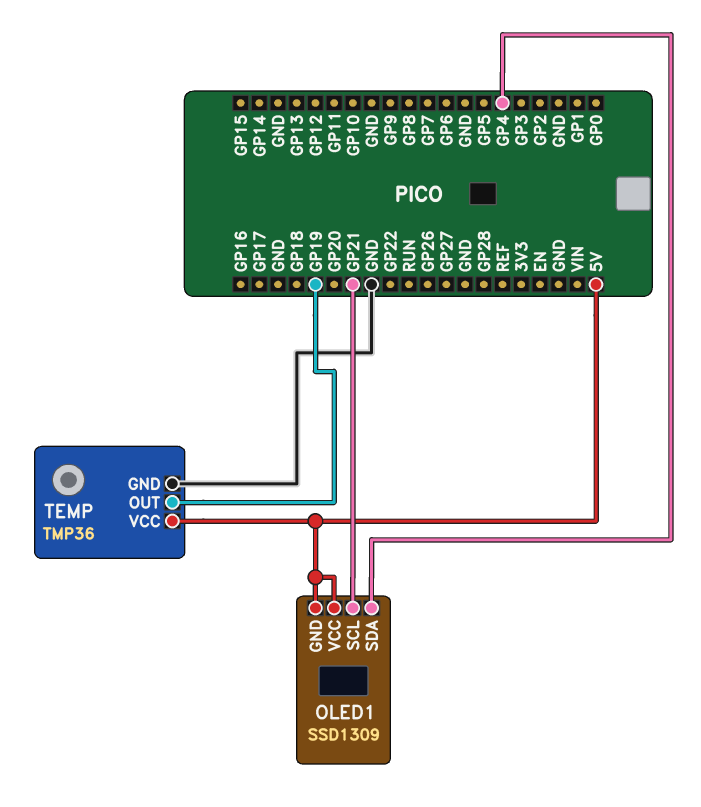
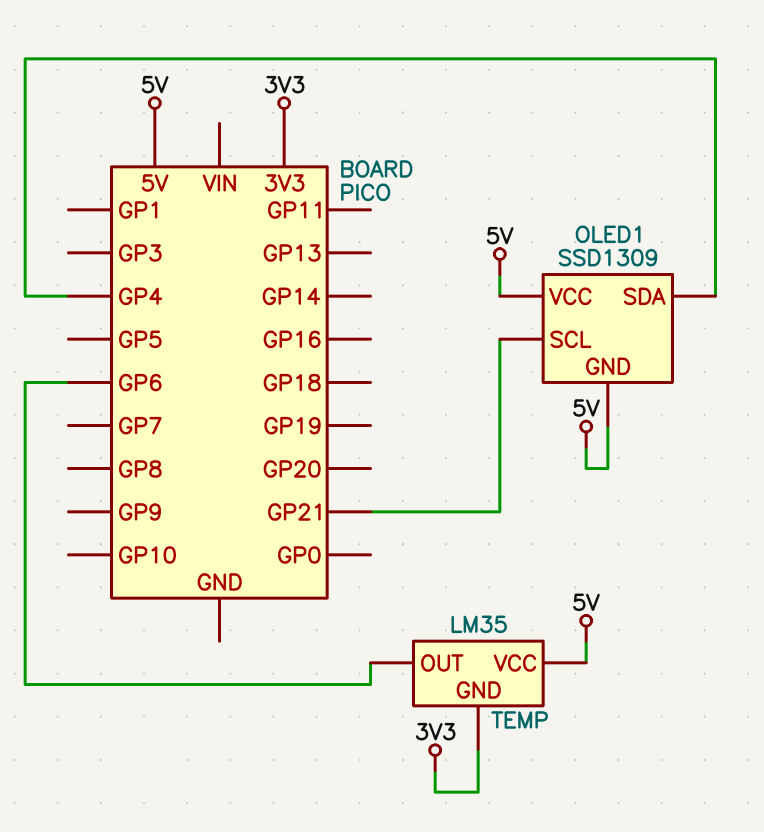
TEMP: TMP36 -> LM35
TEMP pin GND: GND -> 3V3
TEMP pin OUT: GP19 -> GP6

